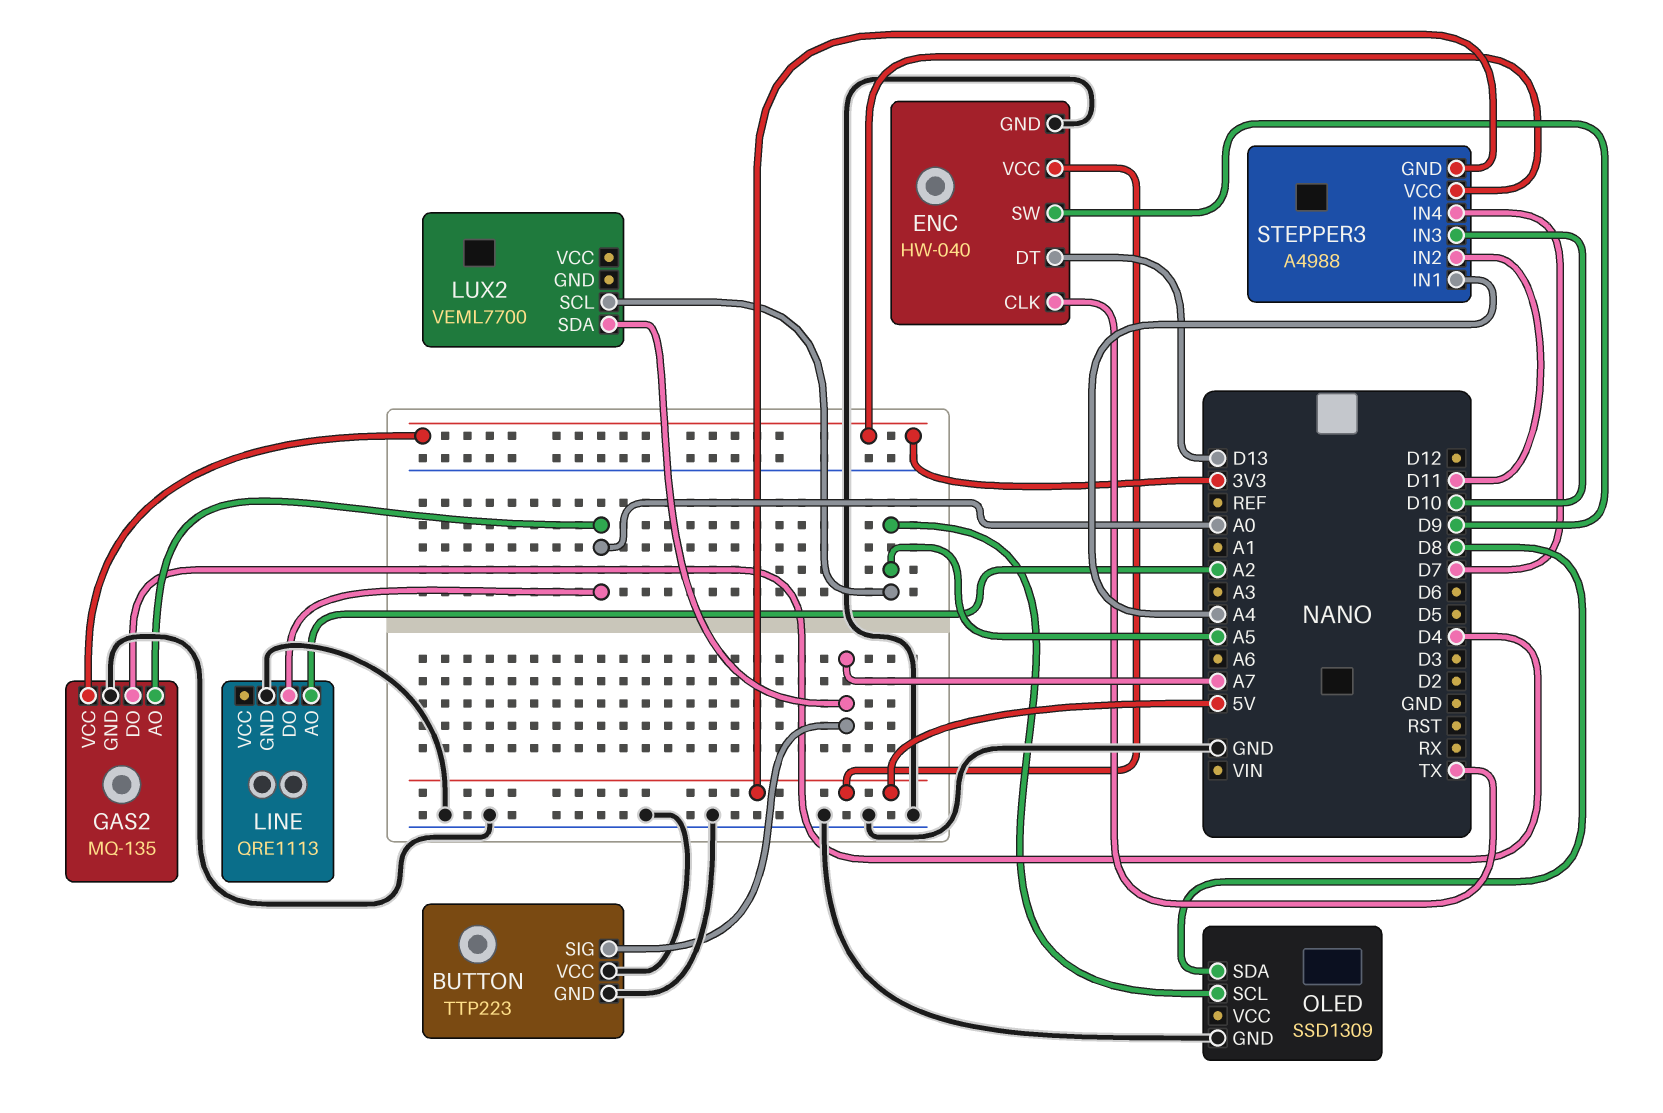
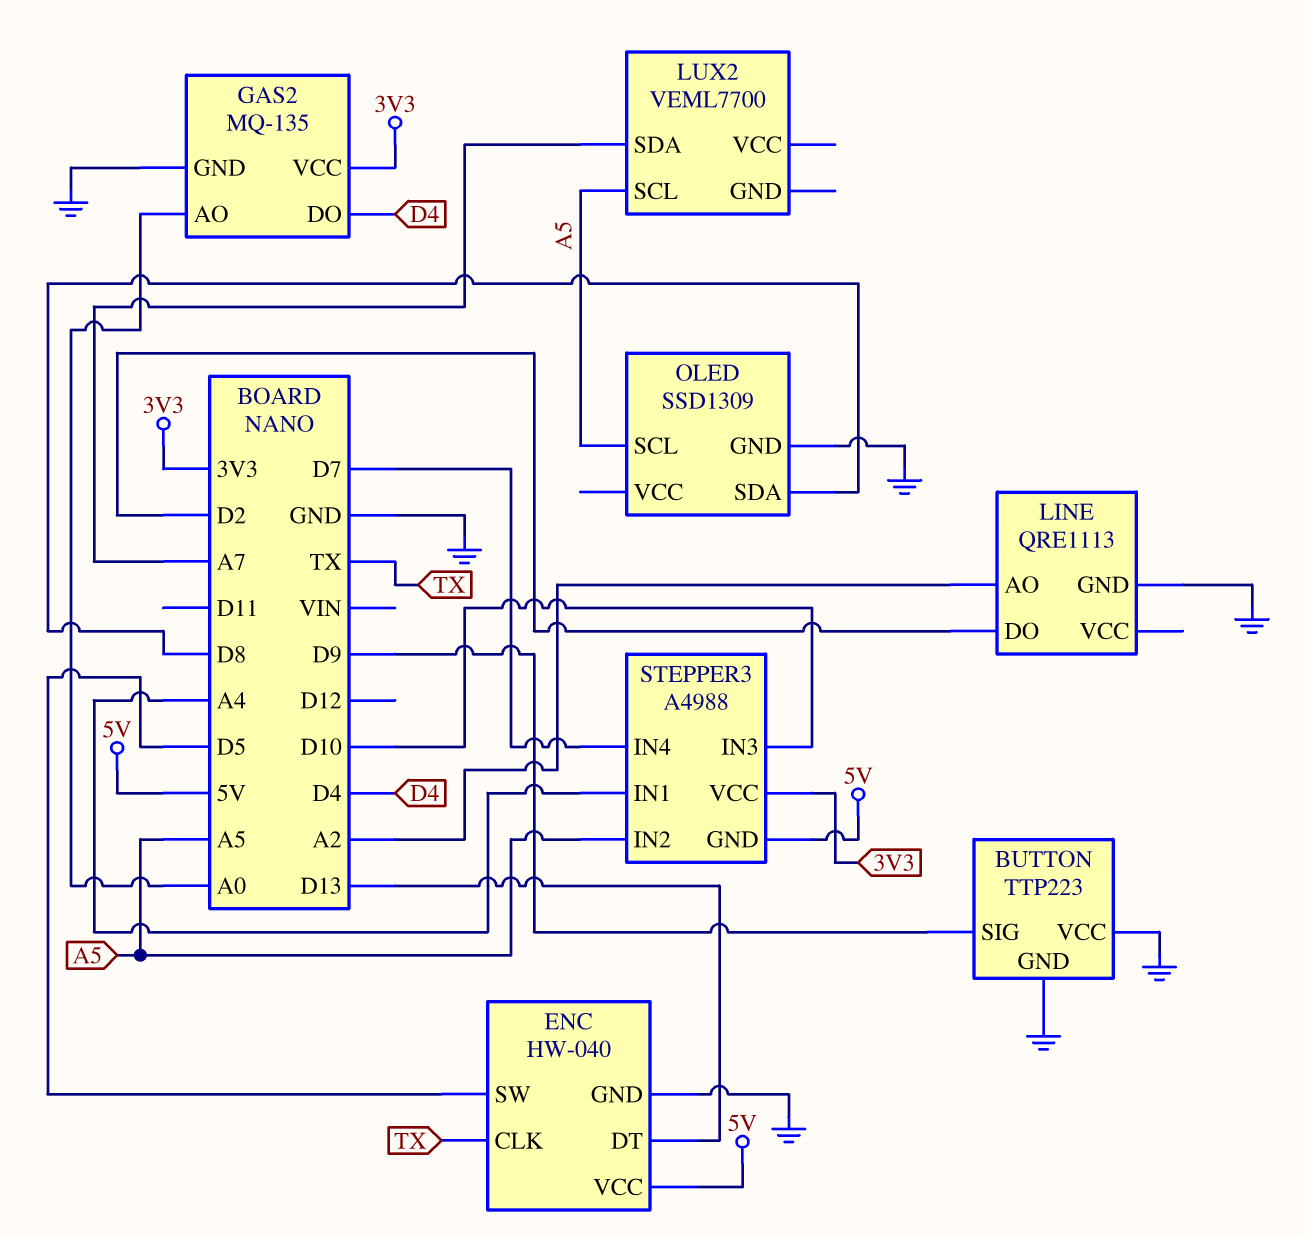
BUTTON pin SIG: A7 -> D9
ENC pin SW: D9 -> D5
LINE pin DO: A0 -> D2
STEPPER3 pin IN2: D11 -> A5

